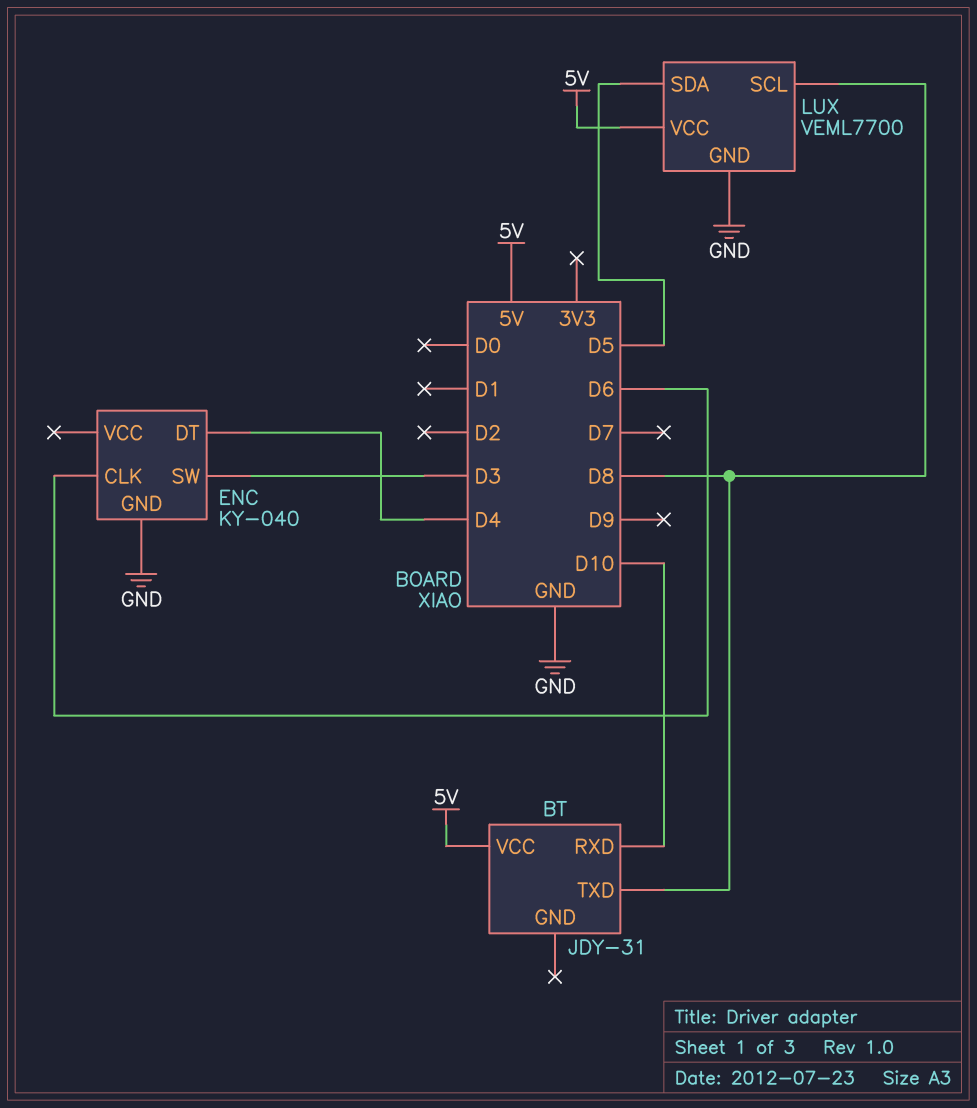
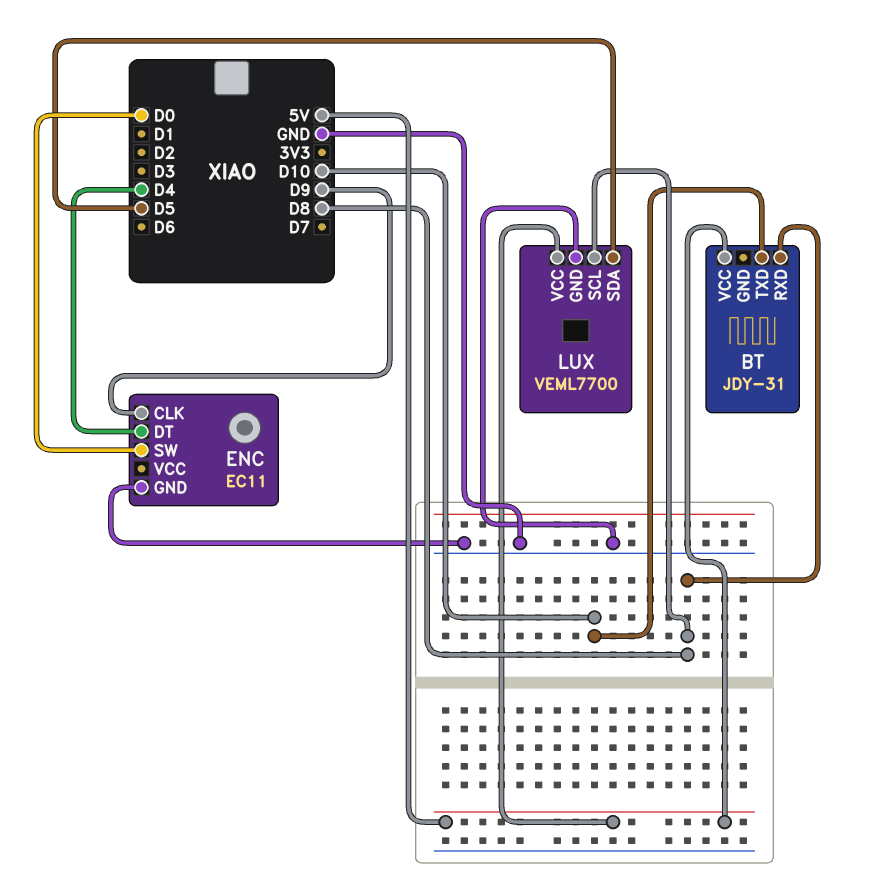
BT pin RXD: D10 -> D8
BT pin TXD: D8 -> D10
ENC: KY-040 -> EC11
ENC pin CLK: D6 -> D9
ENC pin SW: D3 -> D0

